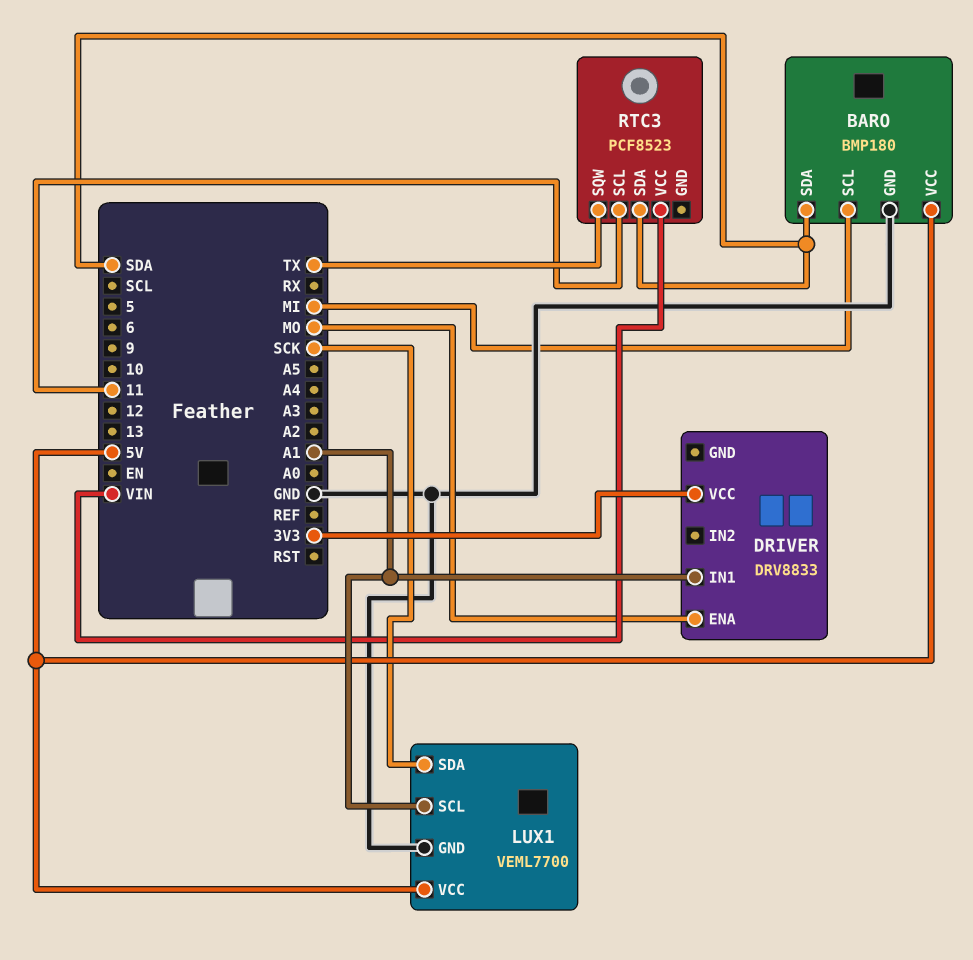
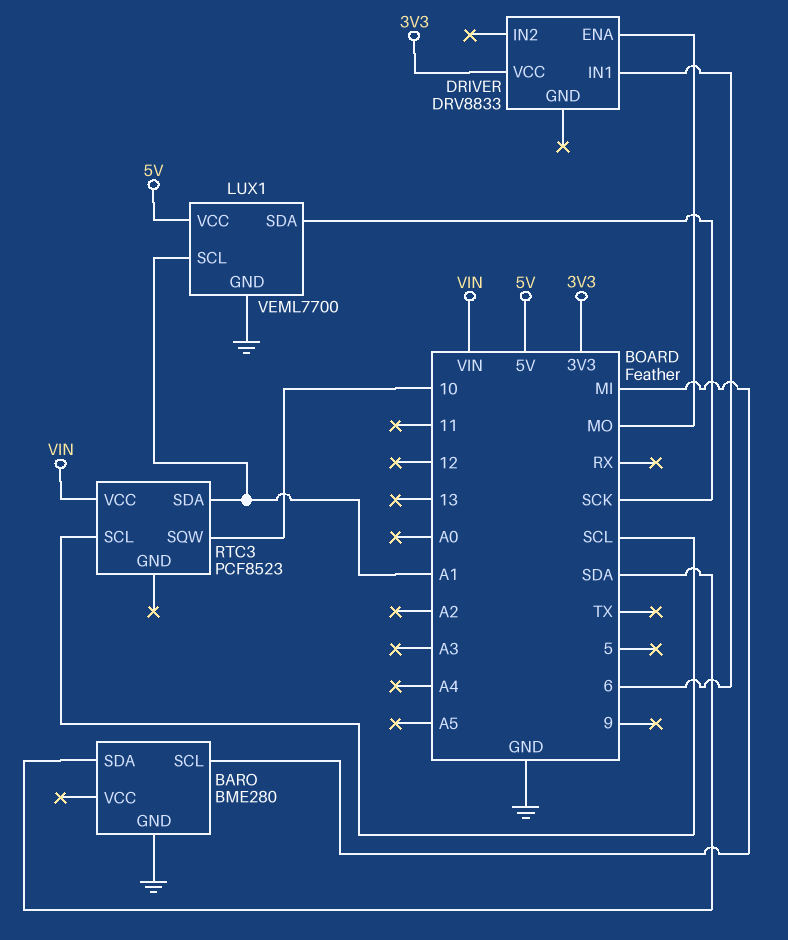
BARO: BMP180 -> BME280
BARO pin VCC: 5V -> none
DRIVER pin IN1: A1 -> 6
RTC3 pin SCL: 11 -> SCL
RTC3 pin SDA: SDA -> A1
RTC3 pin SQW: TX -> 10

